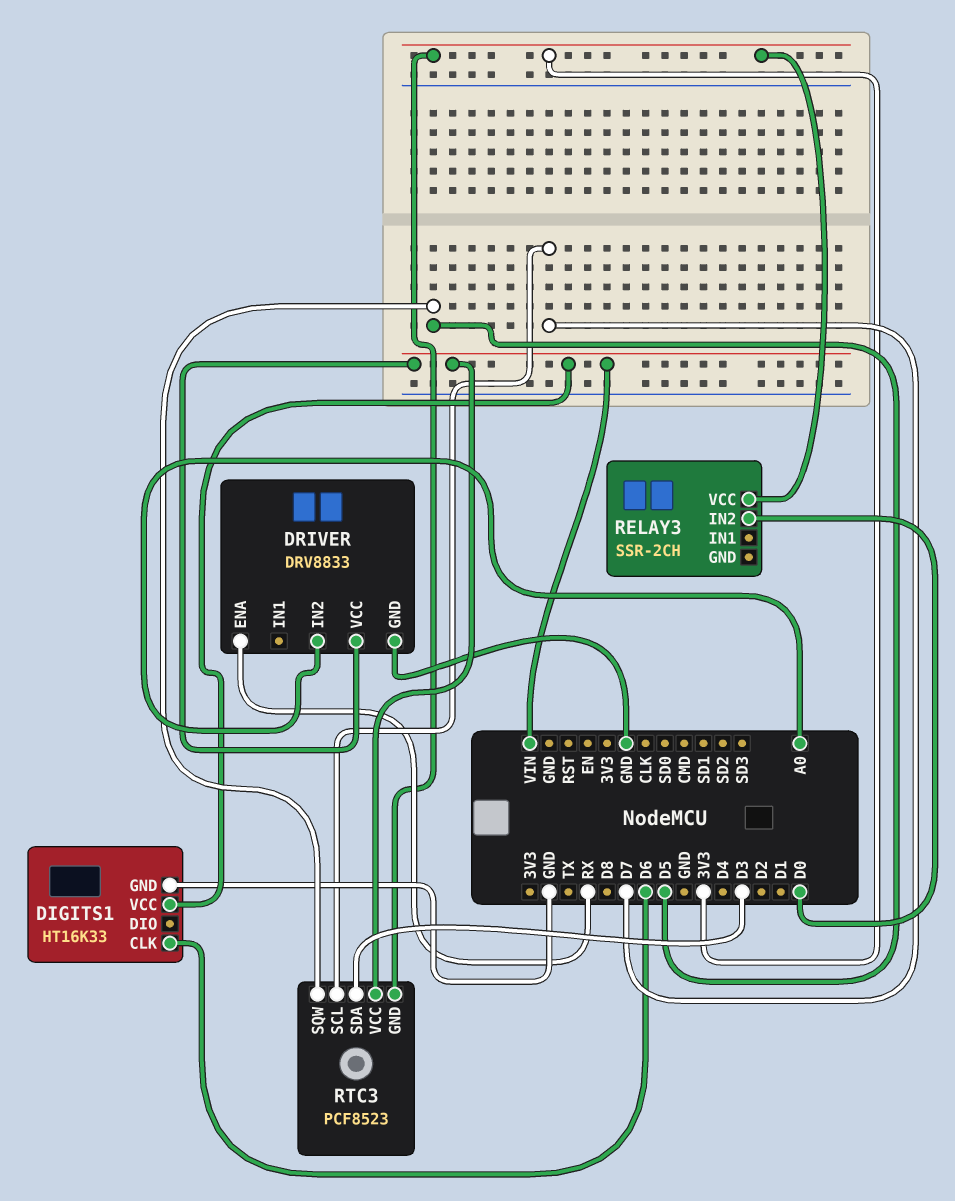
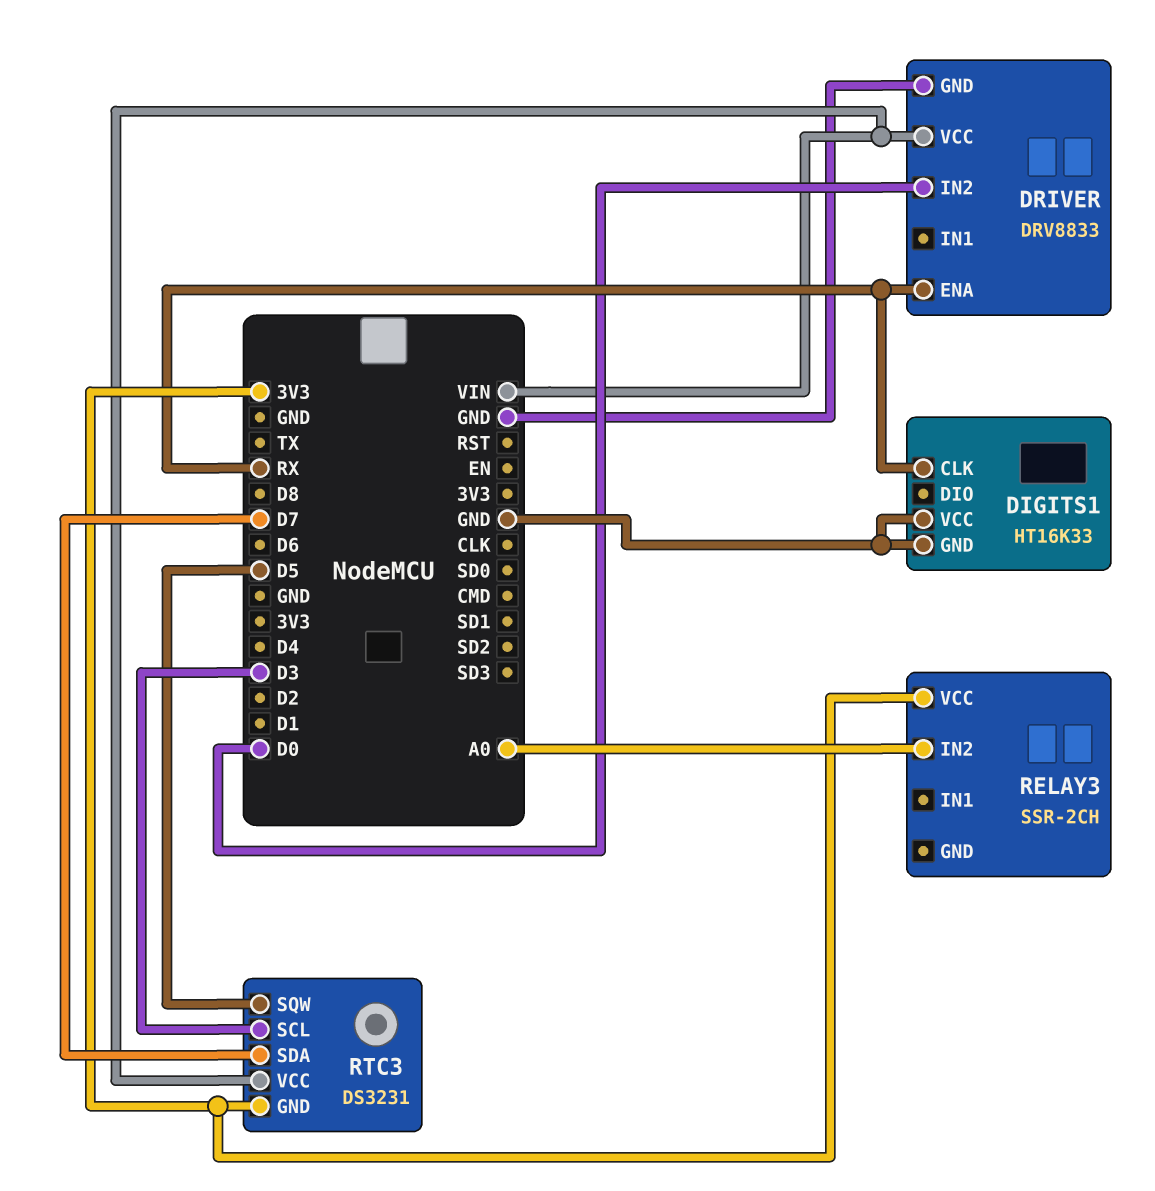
DIGITS1 pin CLK: D6 -> RX
DIGITS1 pin VCC: VIN -> GND
DRIVER pin IN2: A0 -> D0
RELAY3 pin IN2: D0 -> A0
RTC3: PCF8523 -> DS3231
RTC3 pin SCL: D7 -> D3
RTC3 pin SDA: D3 -> D7

